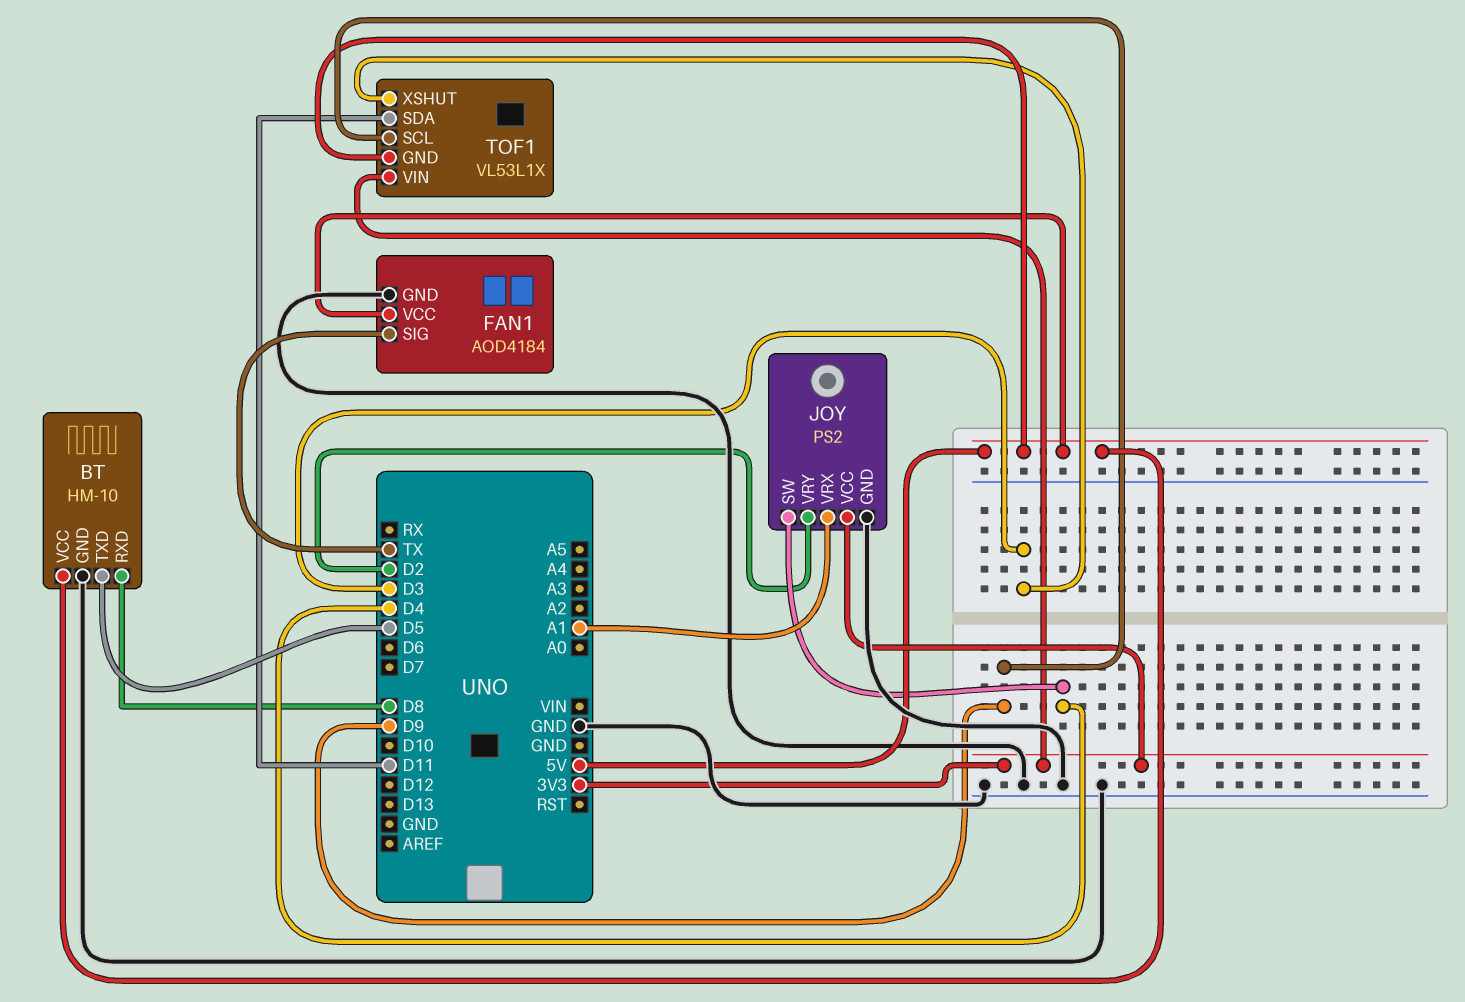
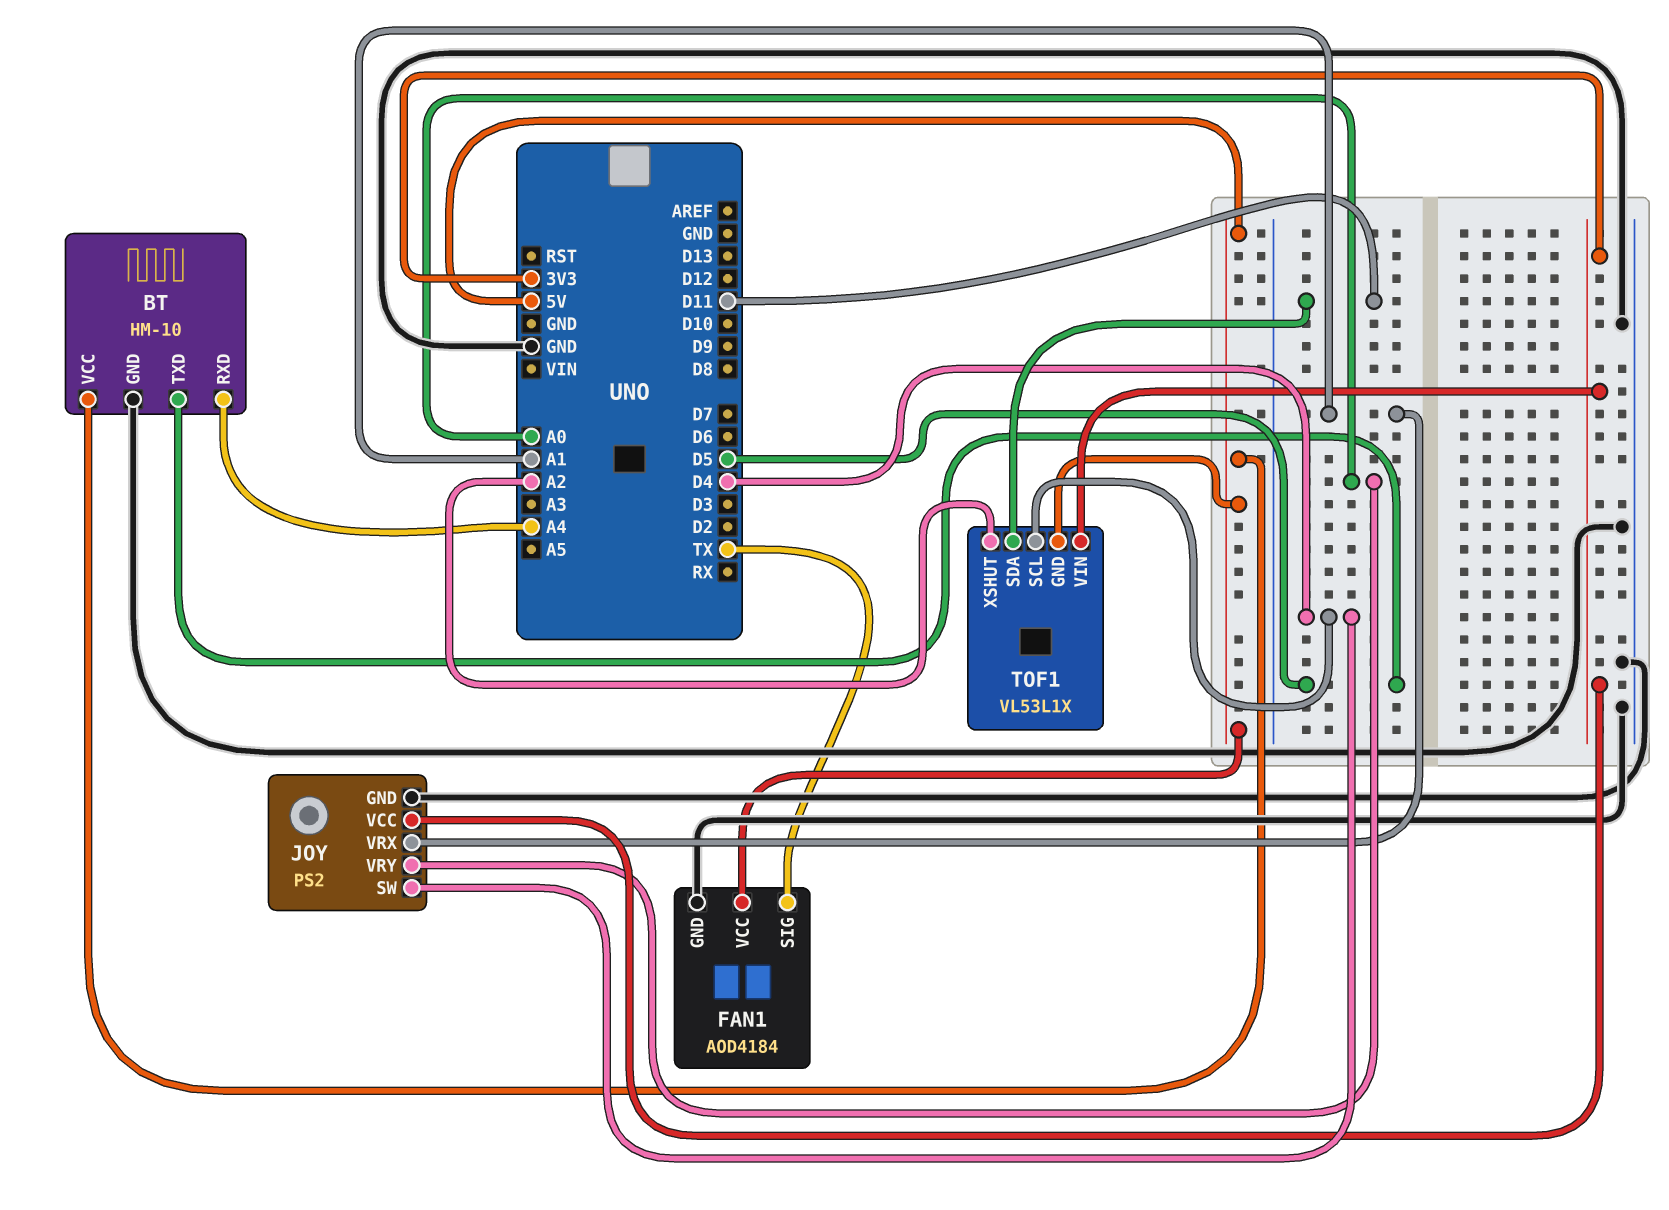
BT pin RXD: D8 -> A4
JOY pin VRY: D2 -> A0
TOF1 pin SCL: D9 -> D4
TOF1 pin XSHUT: D3 -> A2

